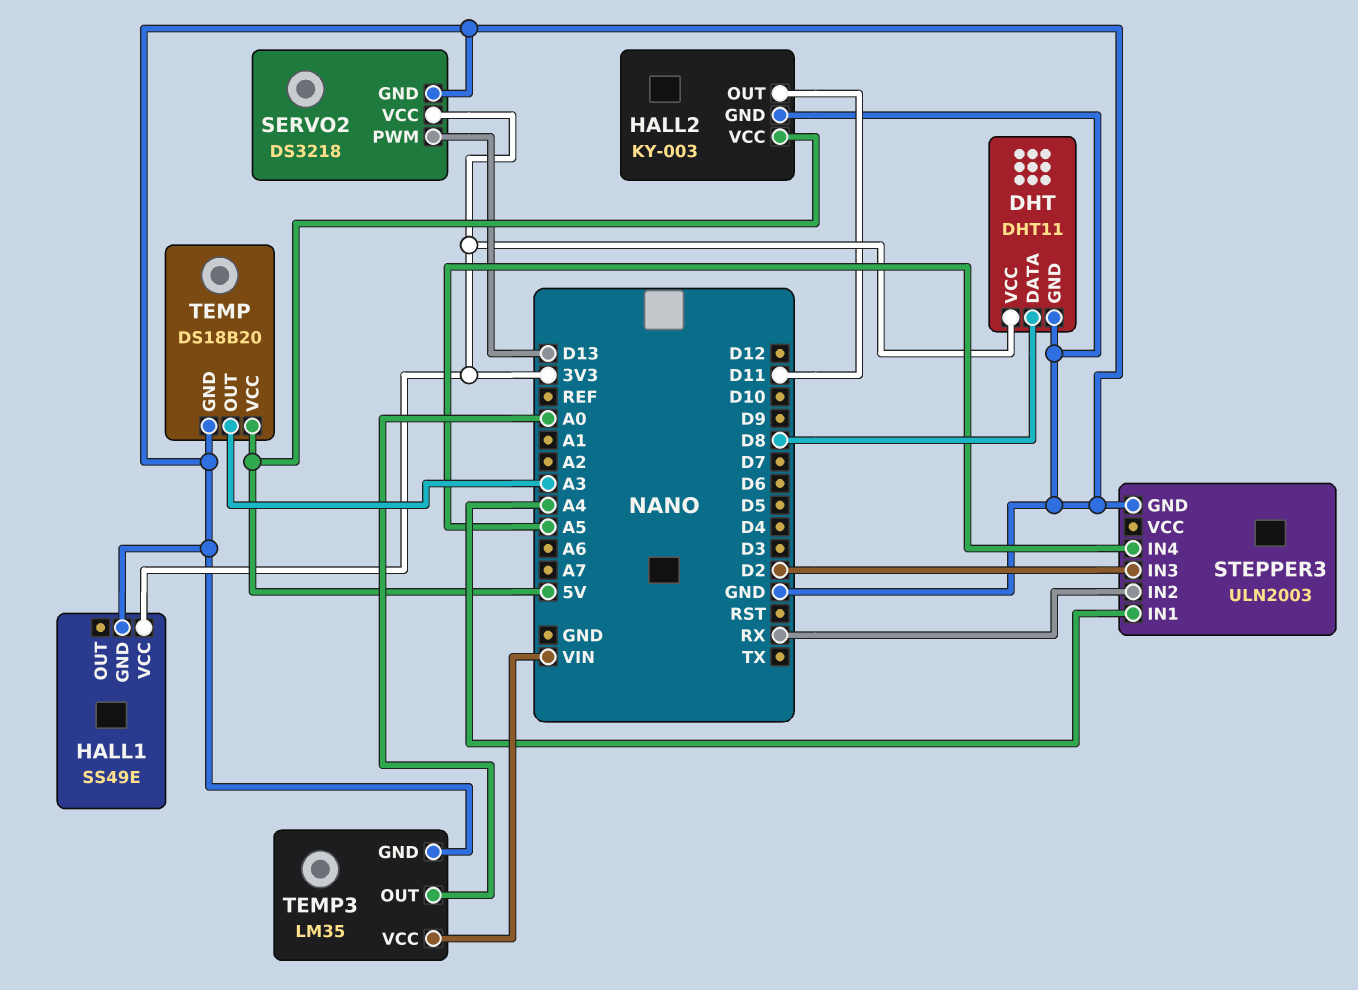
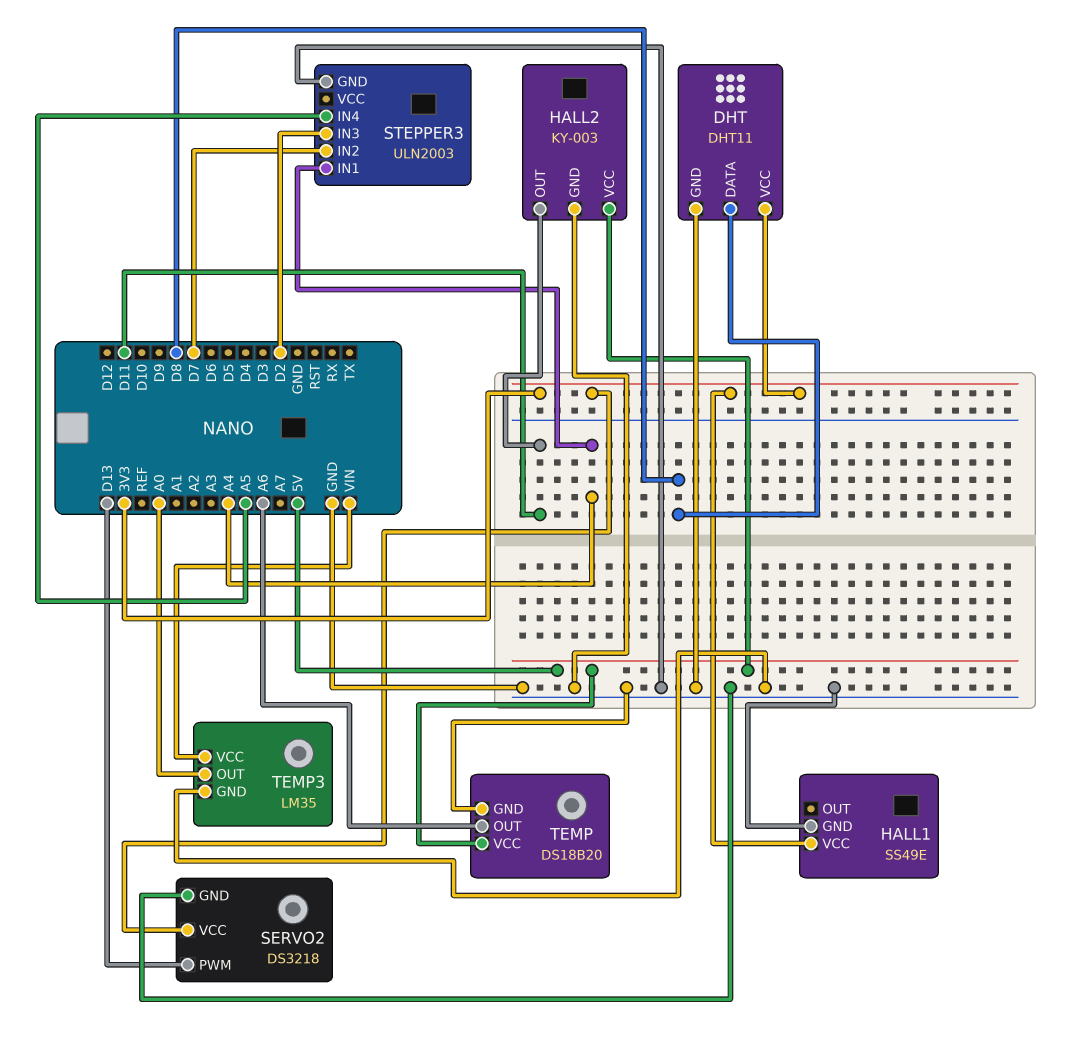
STEPPER3 pin IN2: RX -> D7
TEMP pin OUT: A3 -> A6

